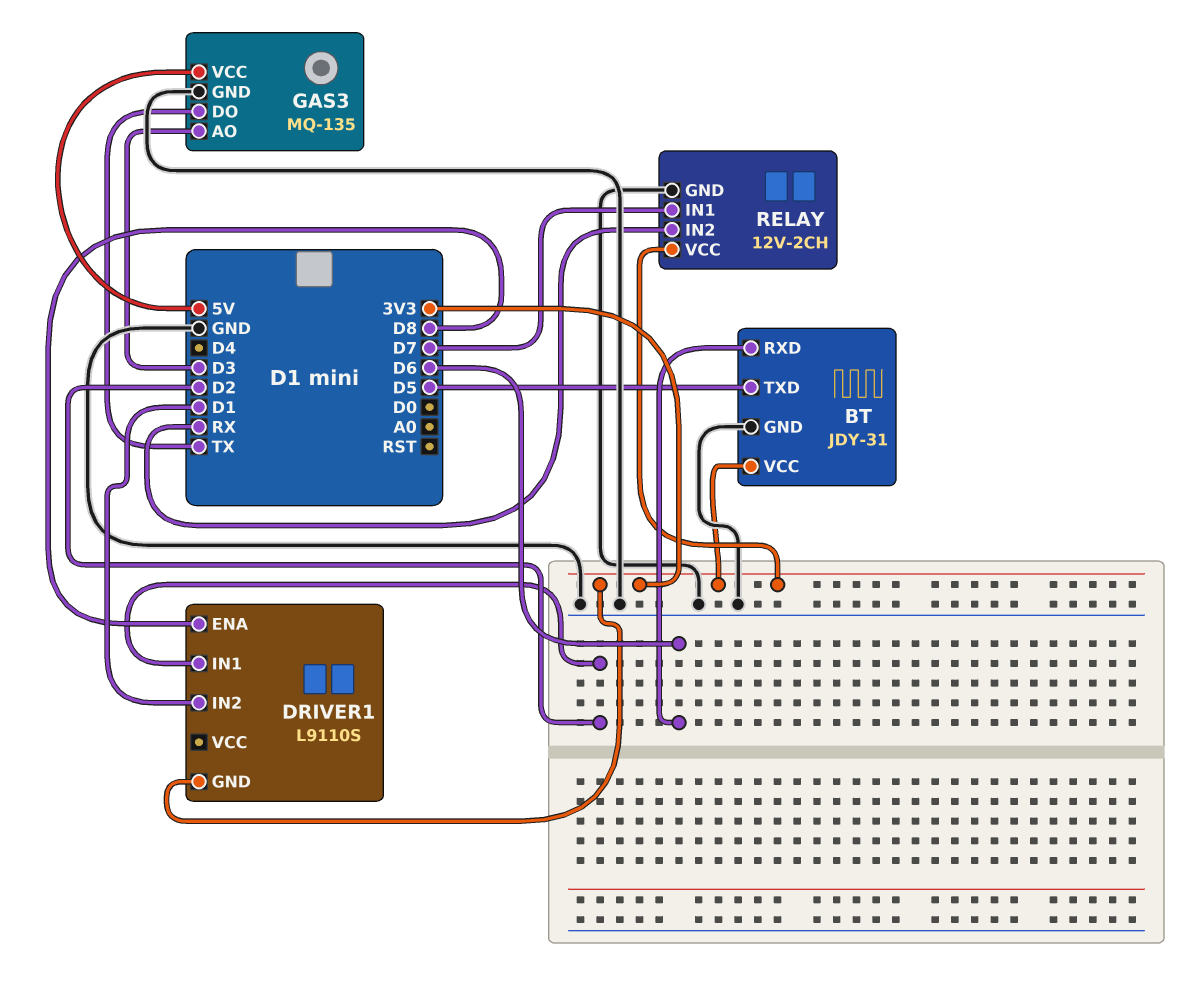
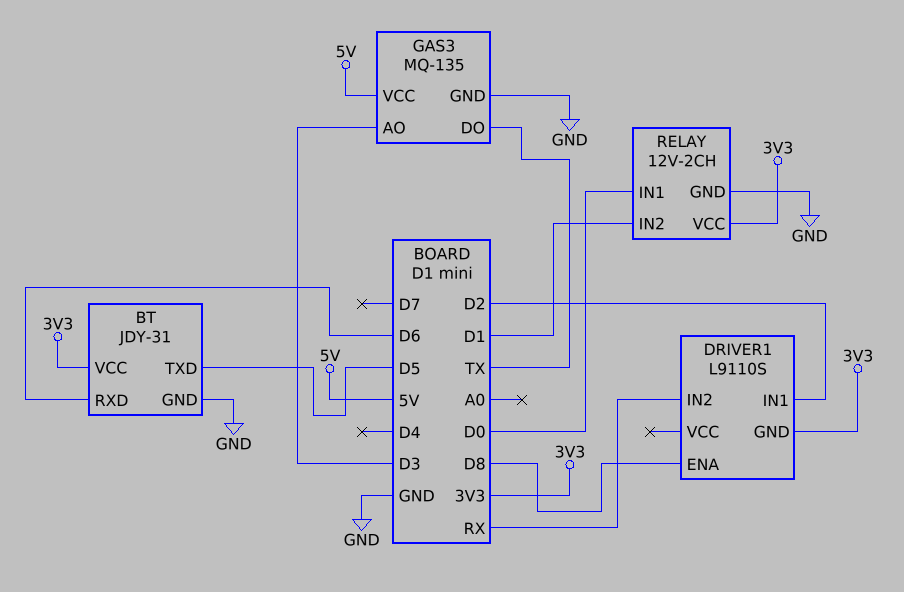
DRIVER1 pin IN2: D1 -> RX
RELAY pin IN1: D7 -> D0
RELAY pin IN2: RX -> D1

